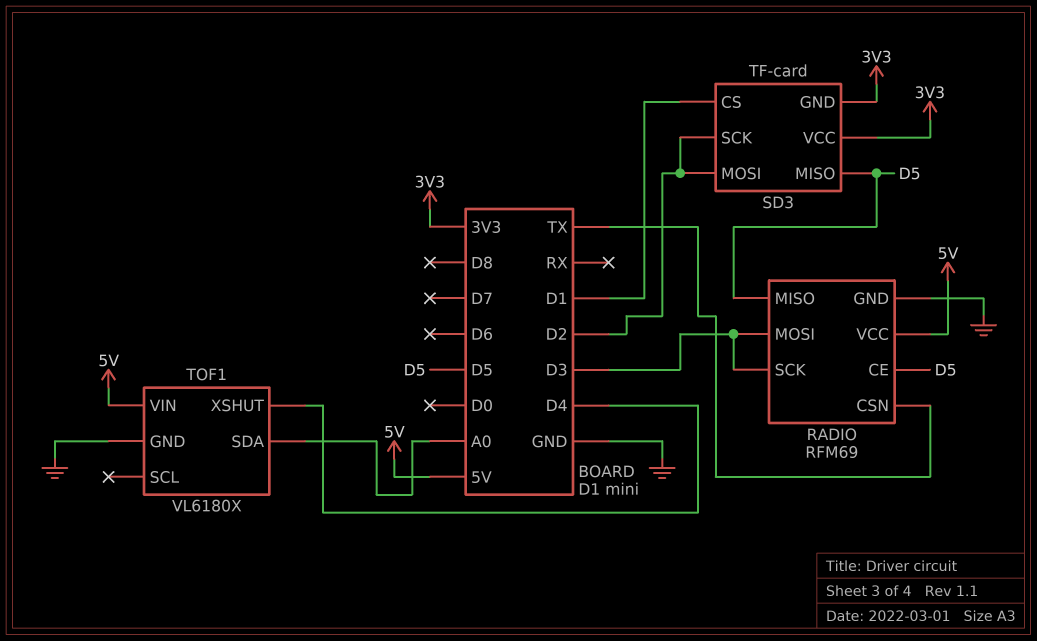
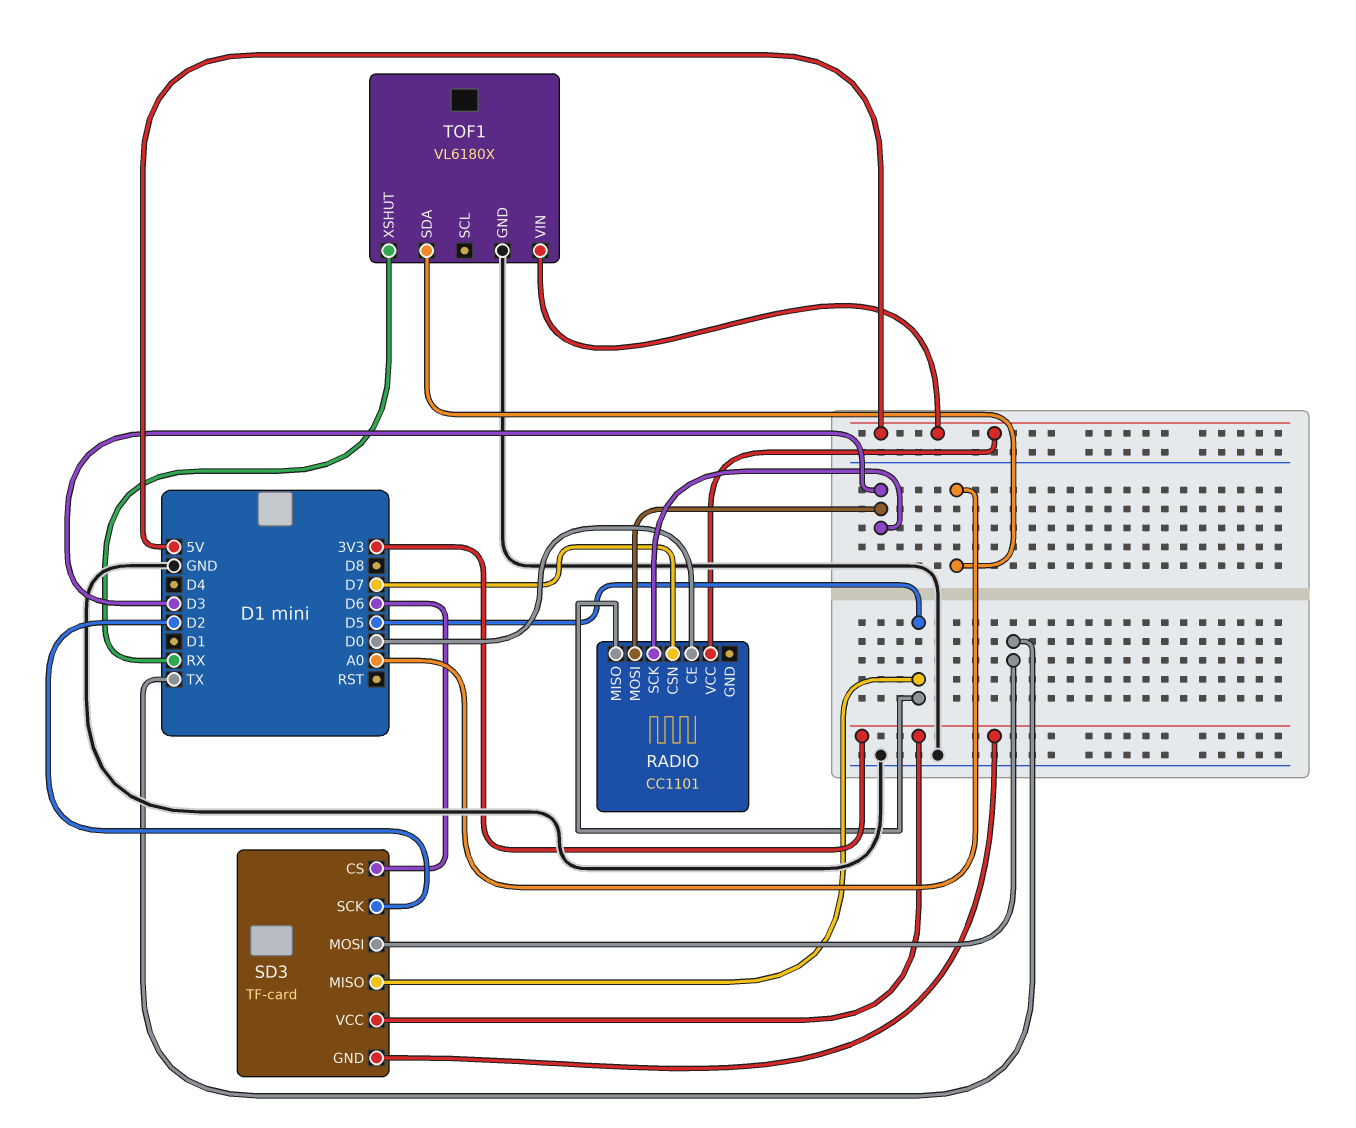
RADIO: RFM69 -> CC1101
RADIO pin CE: D5 -> D0
RADIO pin CSN: TX -> D7
RADIO pin GND: GND -> none
SD3 pin CS: D1 -> D6
SD3 pin MOSI: D2 -> TX
TOF1 pin XSHUT: D4 -> RX

